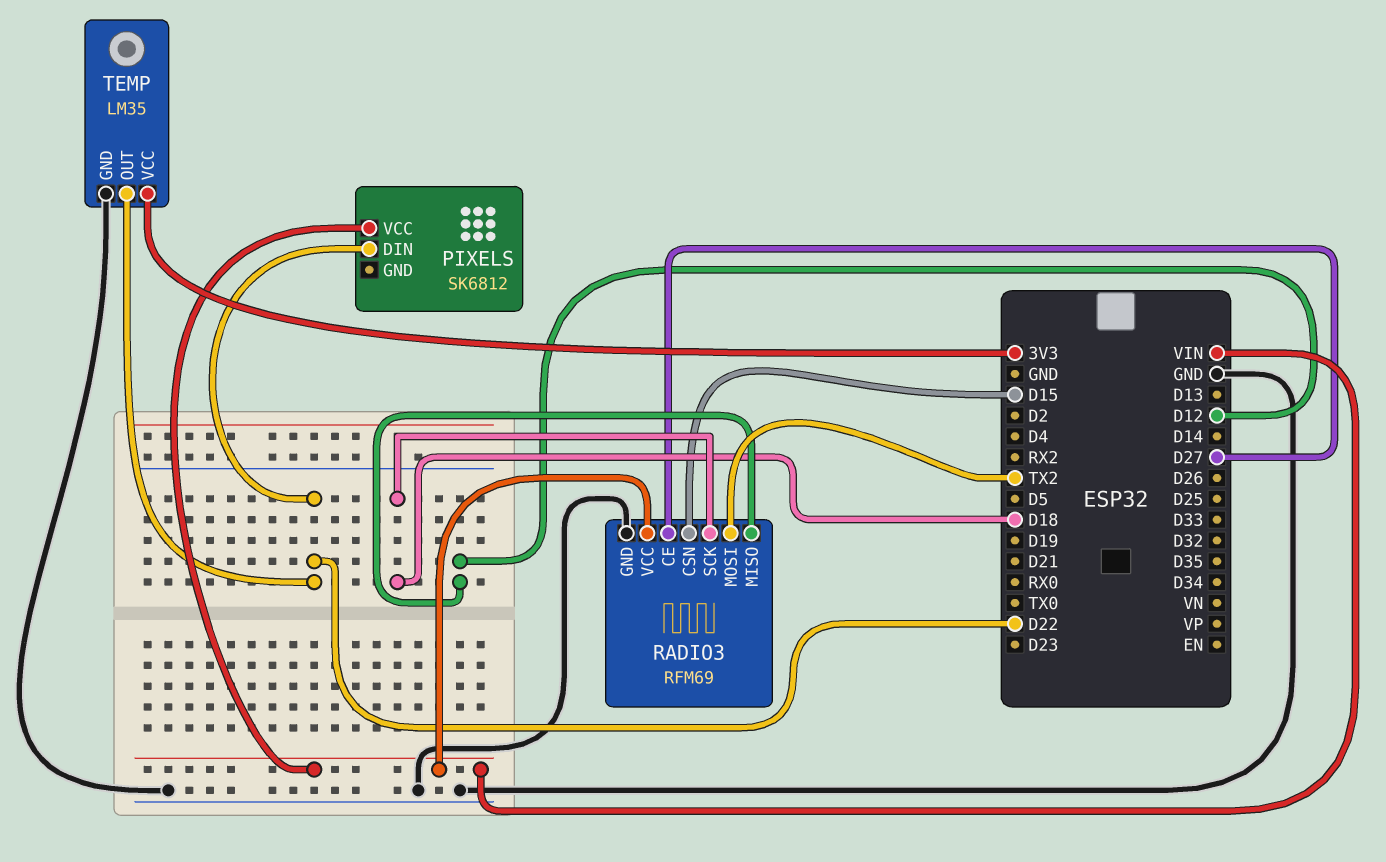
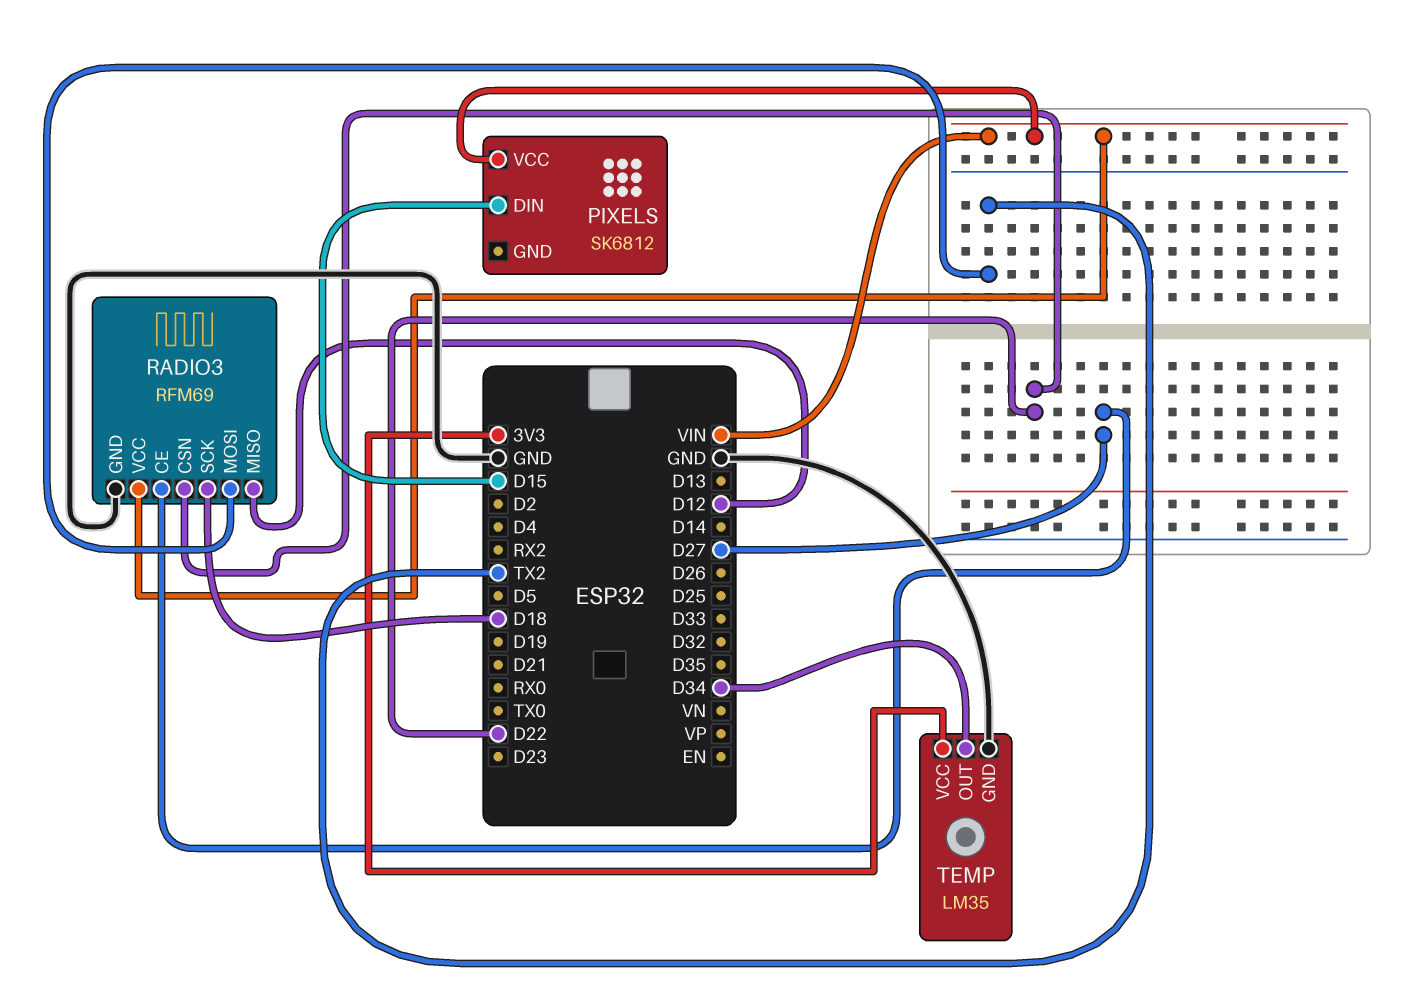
PIXELS pin DIN: D22 -> D15
RADIO3 pin CSN: D15 -> D22
TEMP pin OUT: D22 -> D34

